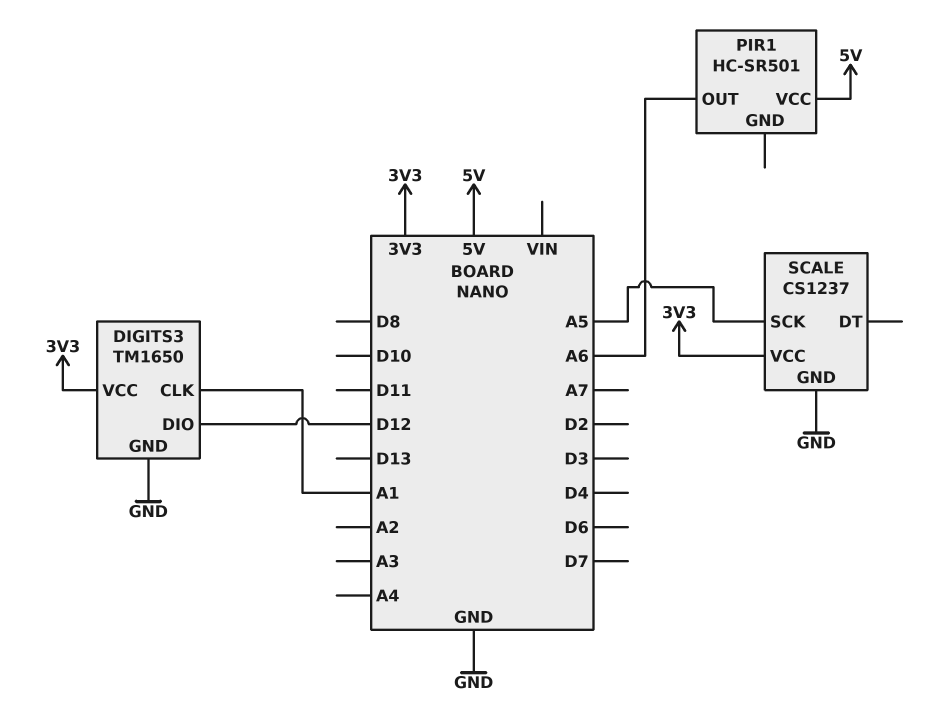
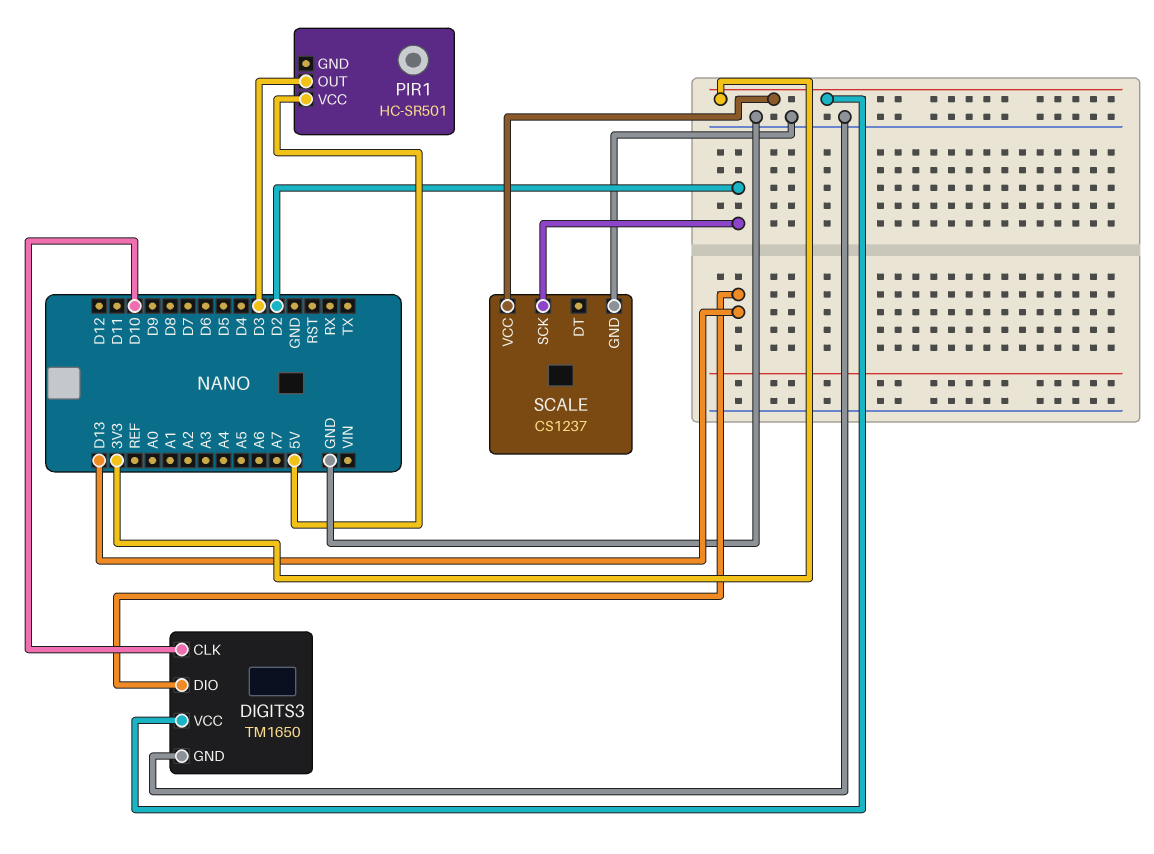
DIGITS3 pin CLK: A1 -> D10
DIGITS3 pin DIO: D12 -> D13
PIR1 pin OUT: A6 -> D3
SCALE pin SCK: A5 -> D2

